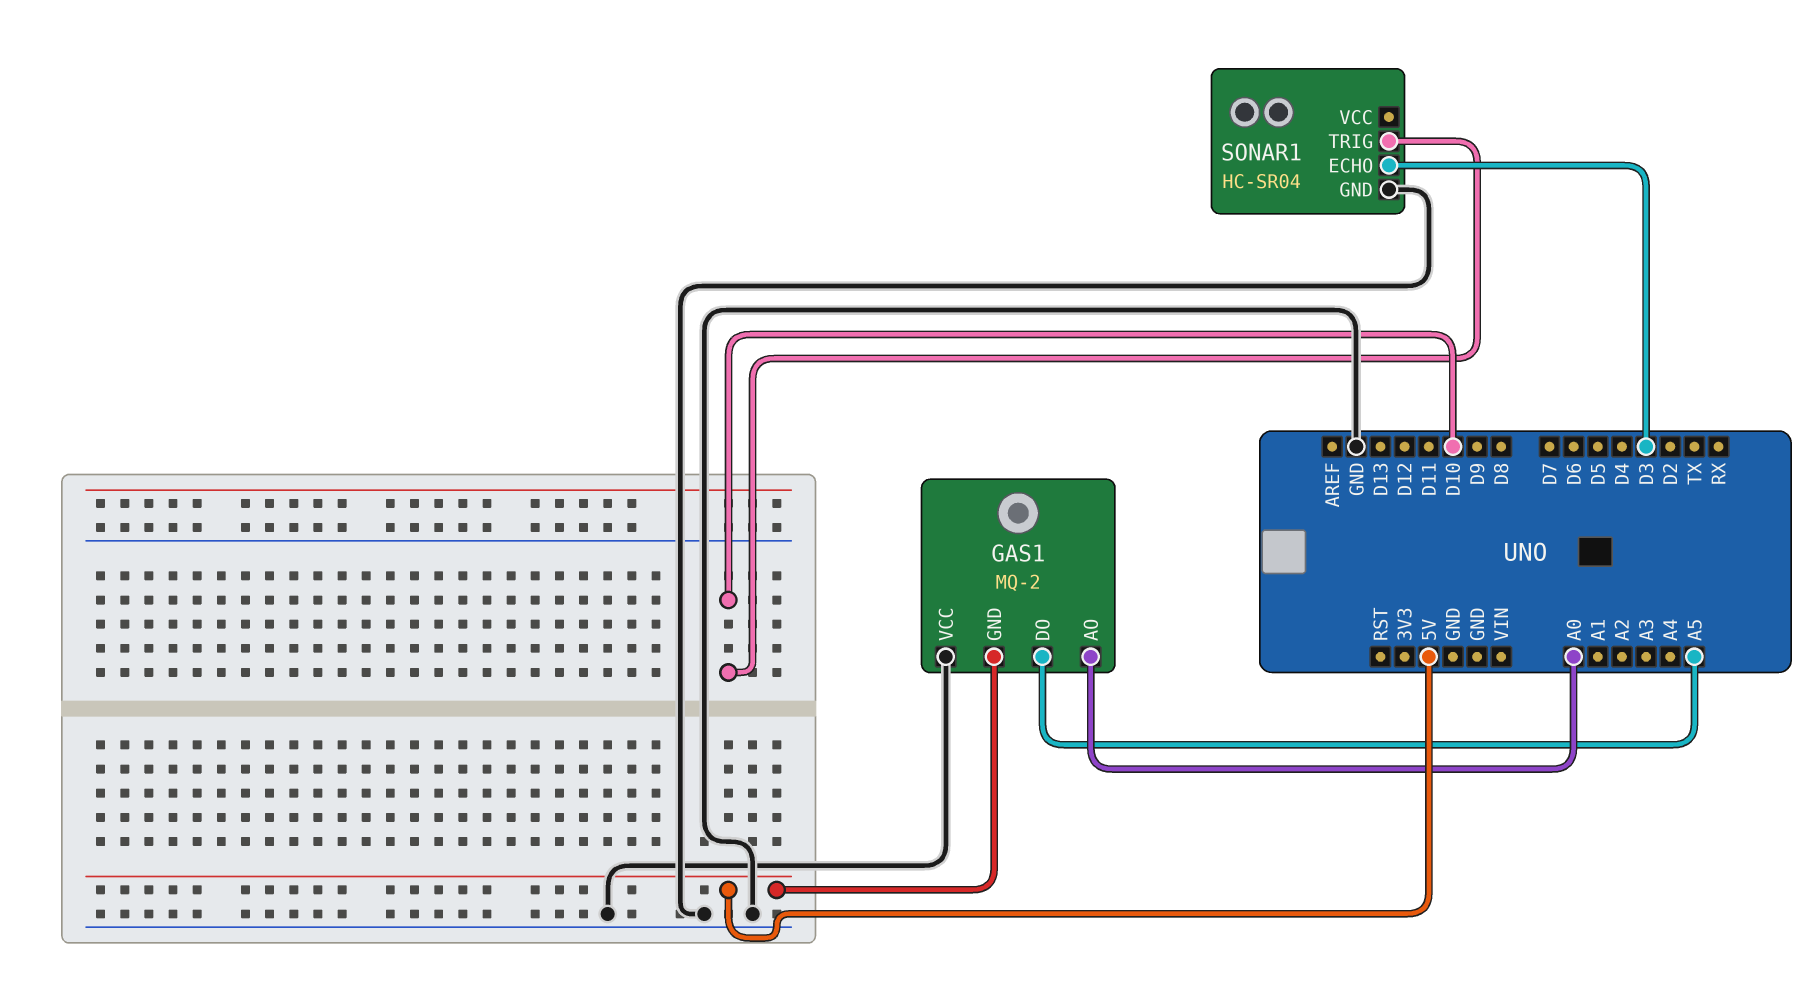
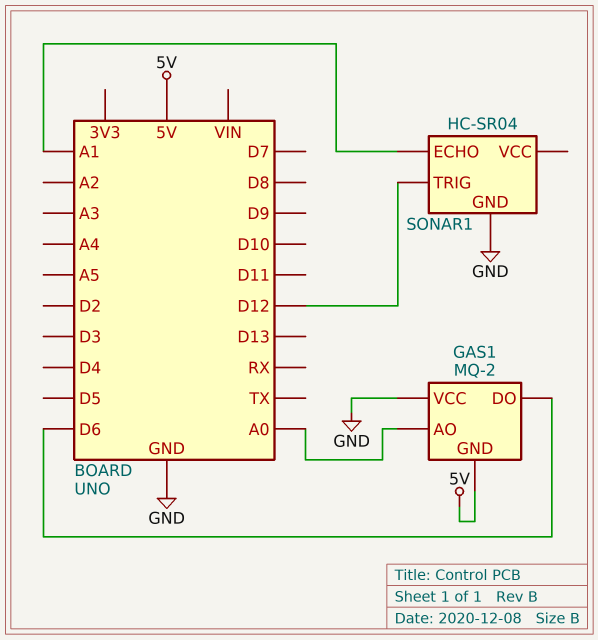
GAS1 pin DO: A5 -> D6
SONAR1 pin ECHO: D3 -> A1
SONAR1 pin TRIG: D10 -> D12

